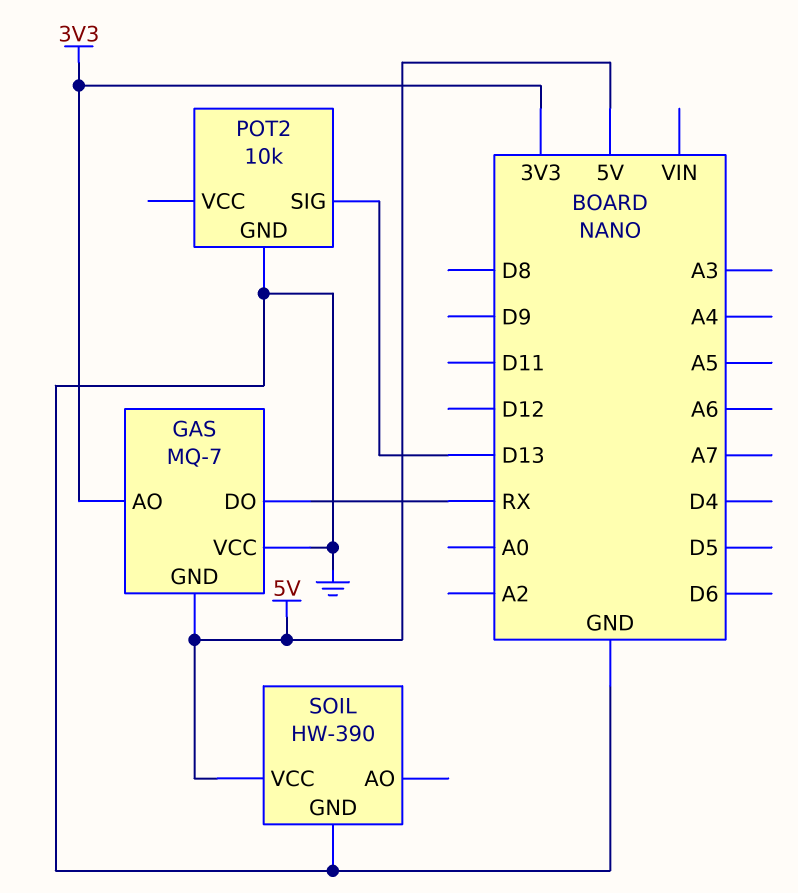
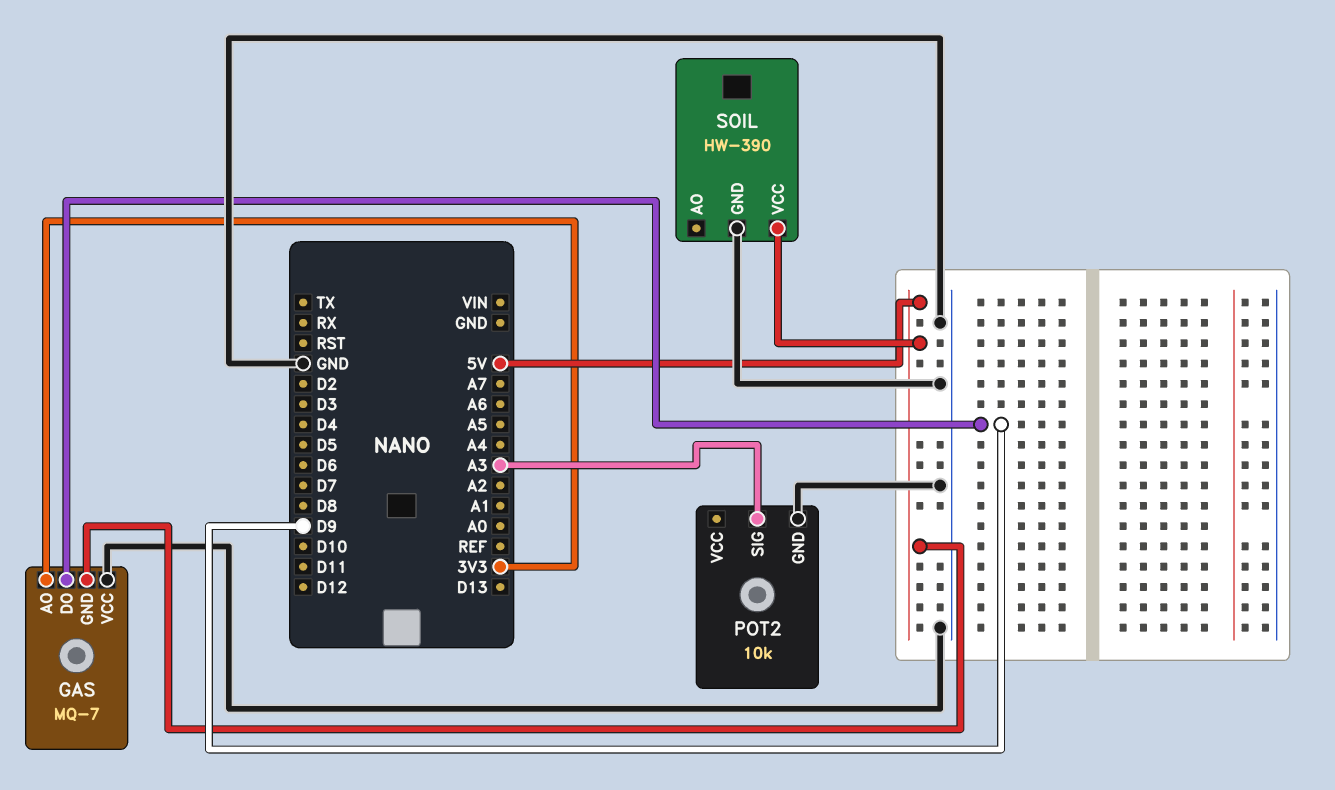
GAS pin DO: RX -> D9
POT2 pin SIG: D13 -> A3

